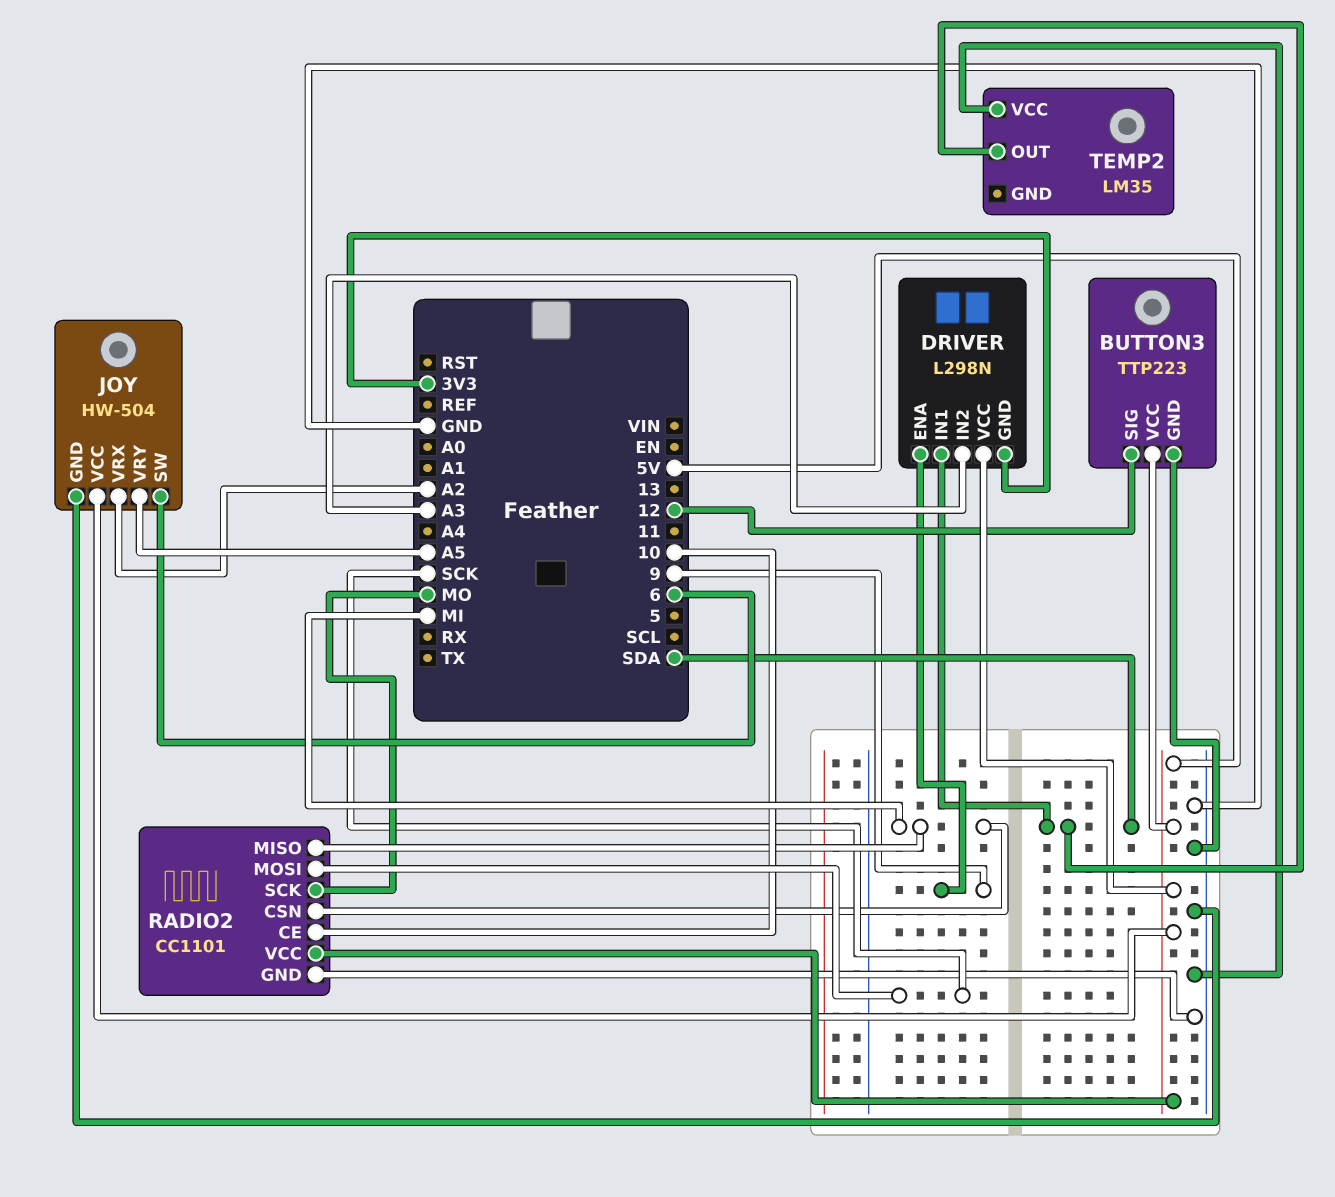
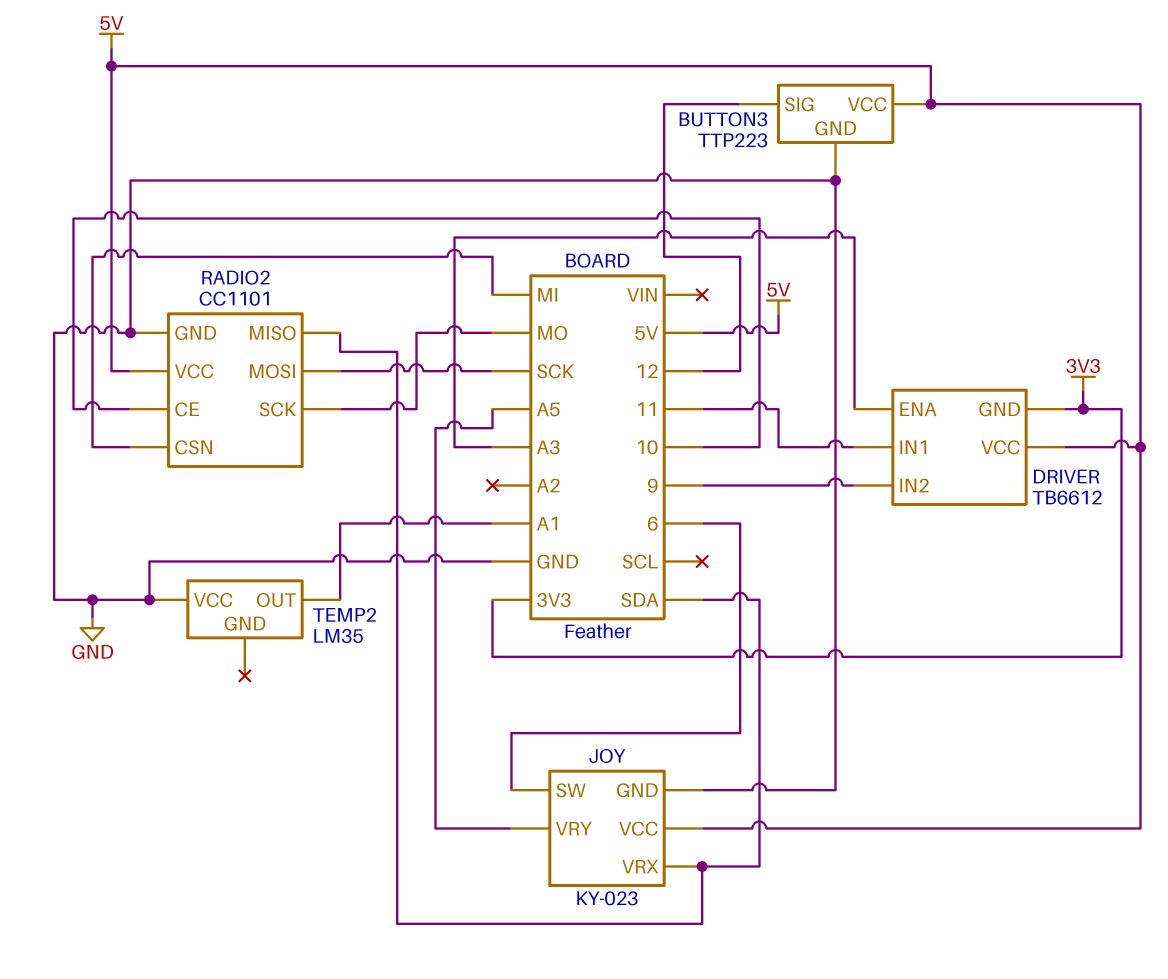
DRIVER: L298N -> TB6612
DRIVER pin ENA: 9 -> A3
DRIVER pin IN1: SDA -> 11
DRIVER pin IN2: A3 -> 9
JOY: HW-504 -> KY-023
JOY pin VRX: A2 -> SDA
RADIO2 pin MISO: MI -> SDA
TEMP2 pin OUT: SDA -> A1

